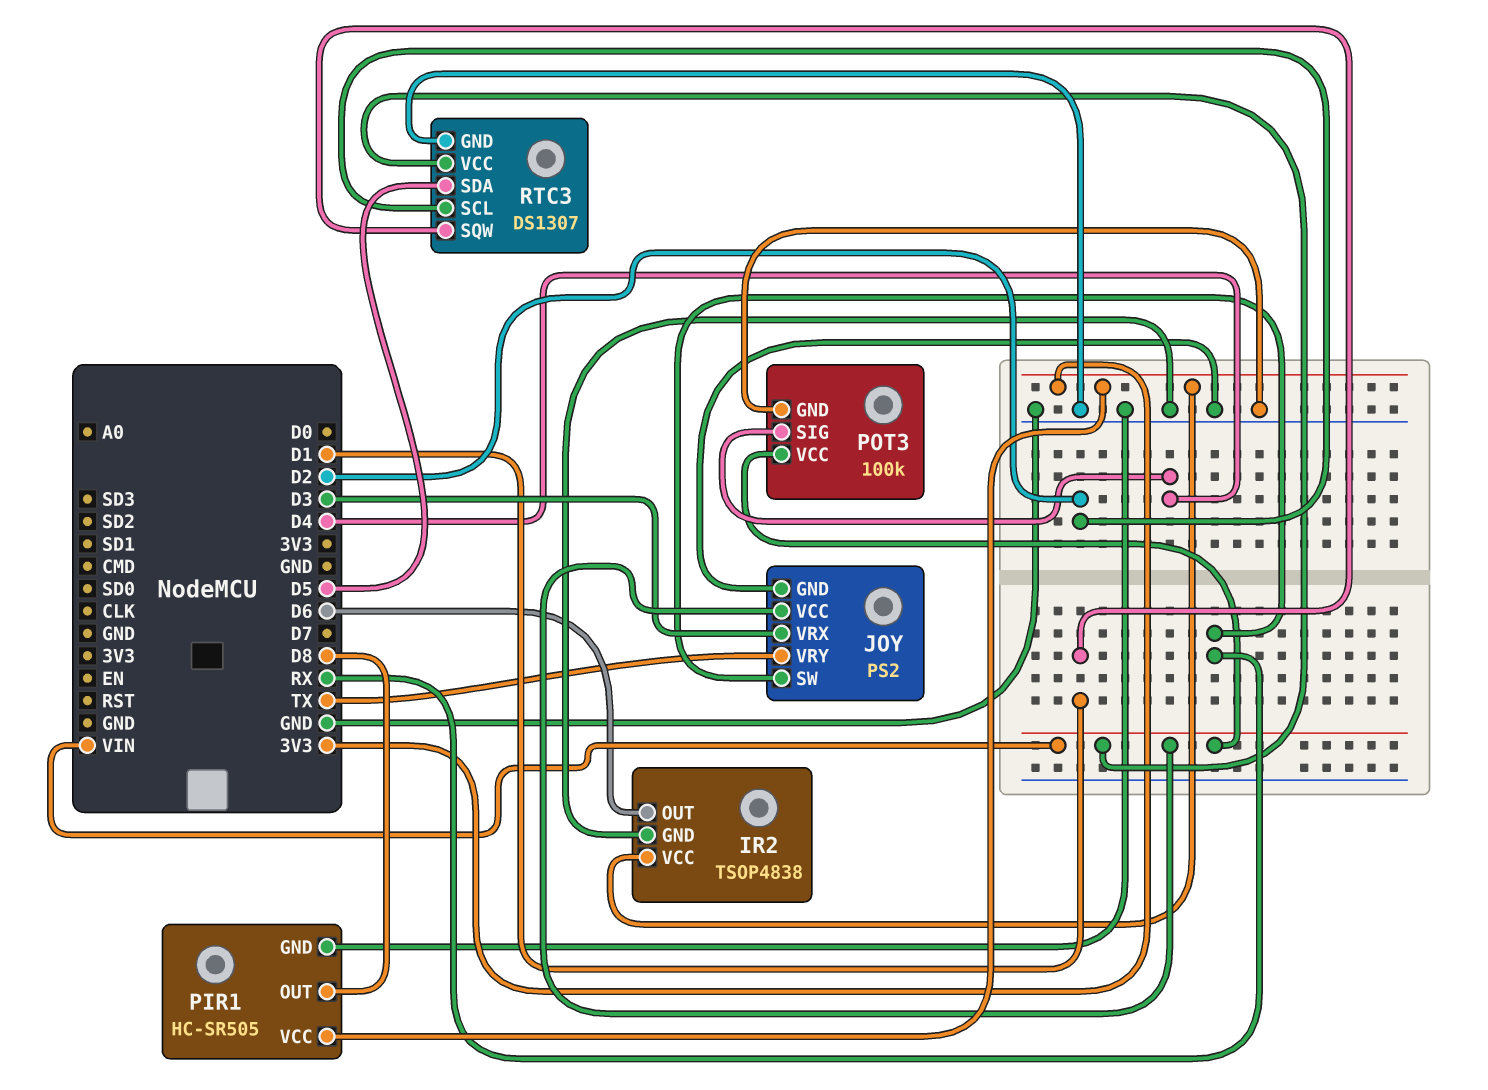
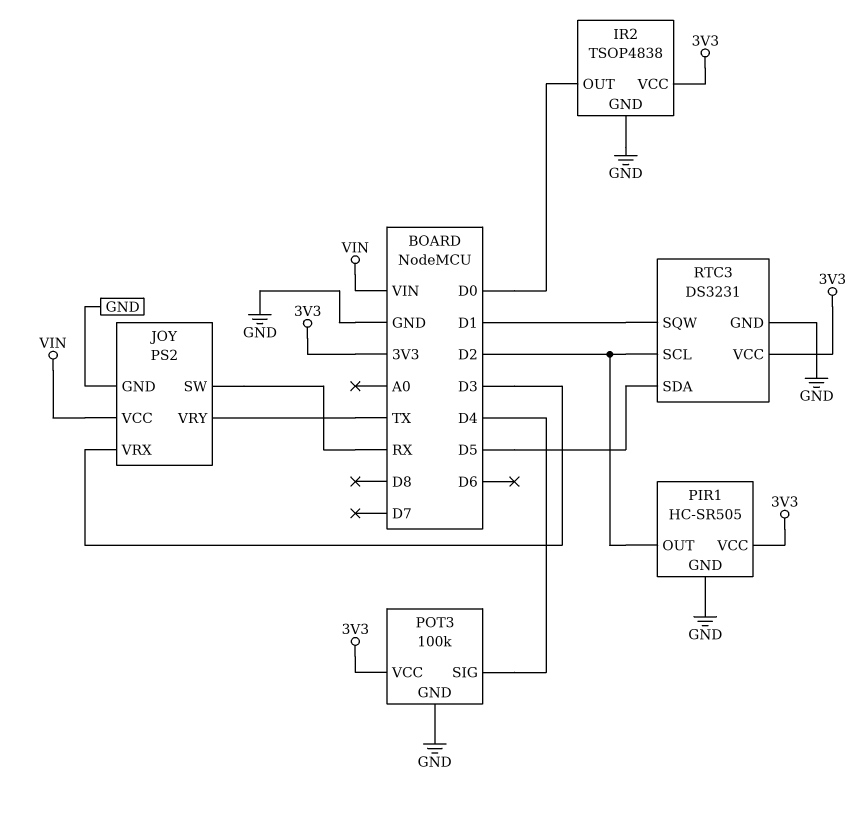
IR2 pin OUT: D6 -> D0
PIR1 pin OUT: D8 -> D2
POT3 pin VCC: VIN -> 3V3
RTC3: DS1307 -> DS3231
RTC3 pin VCC: VIN -> 3V3

